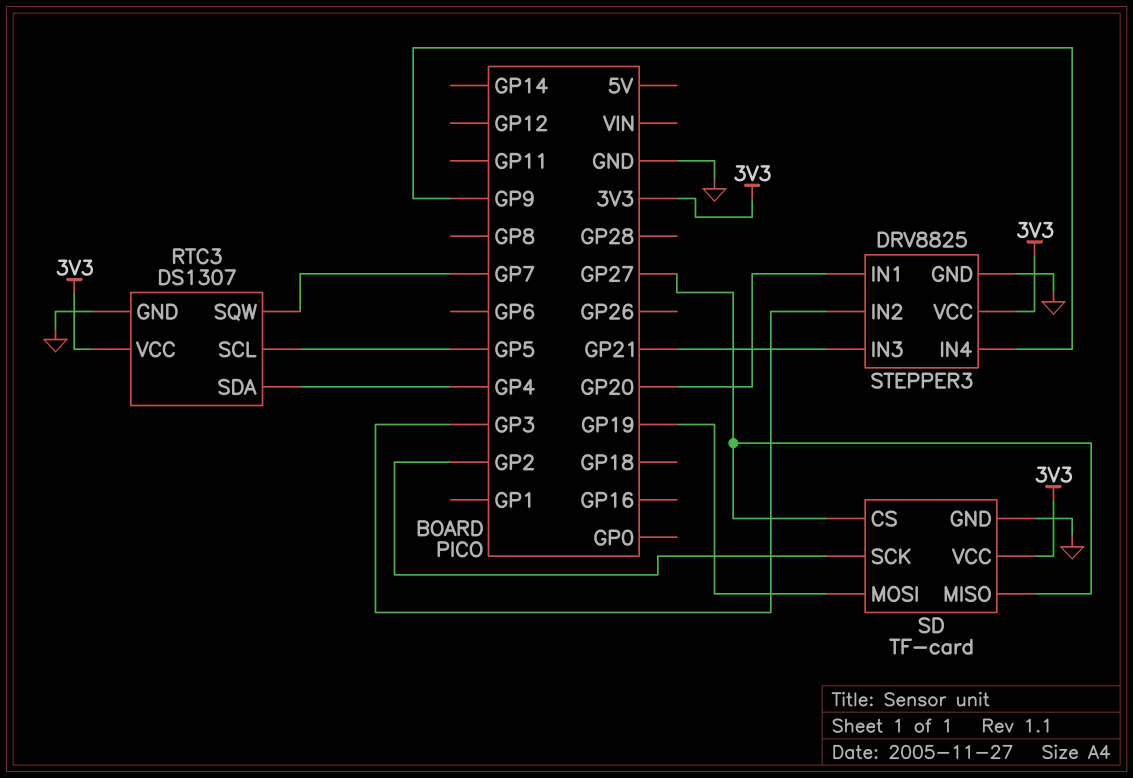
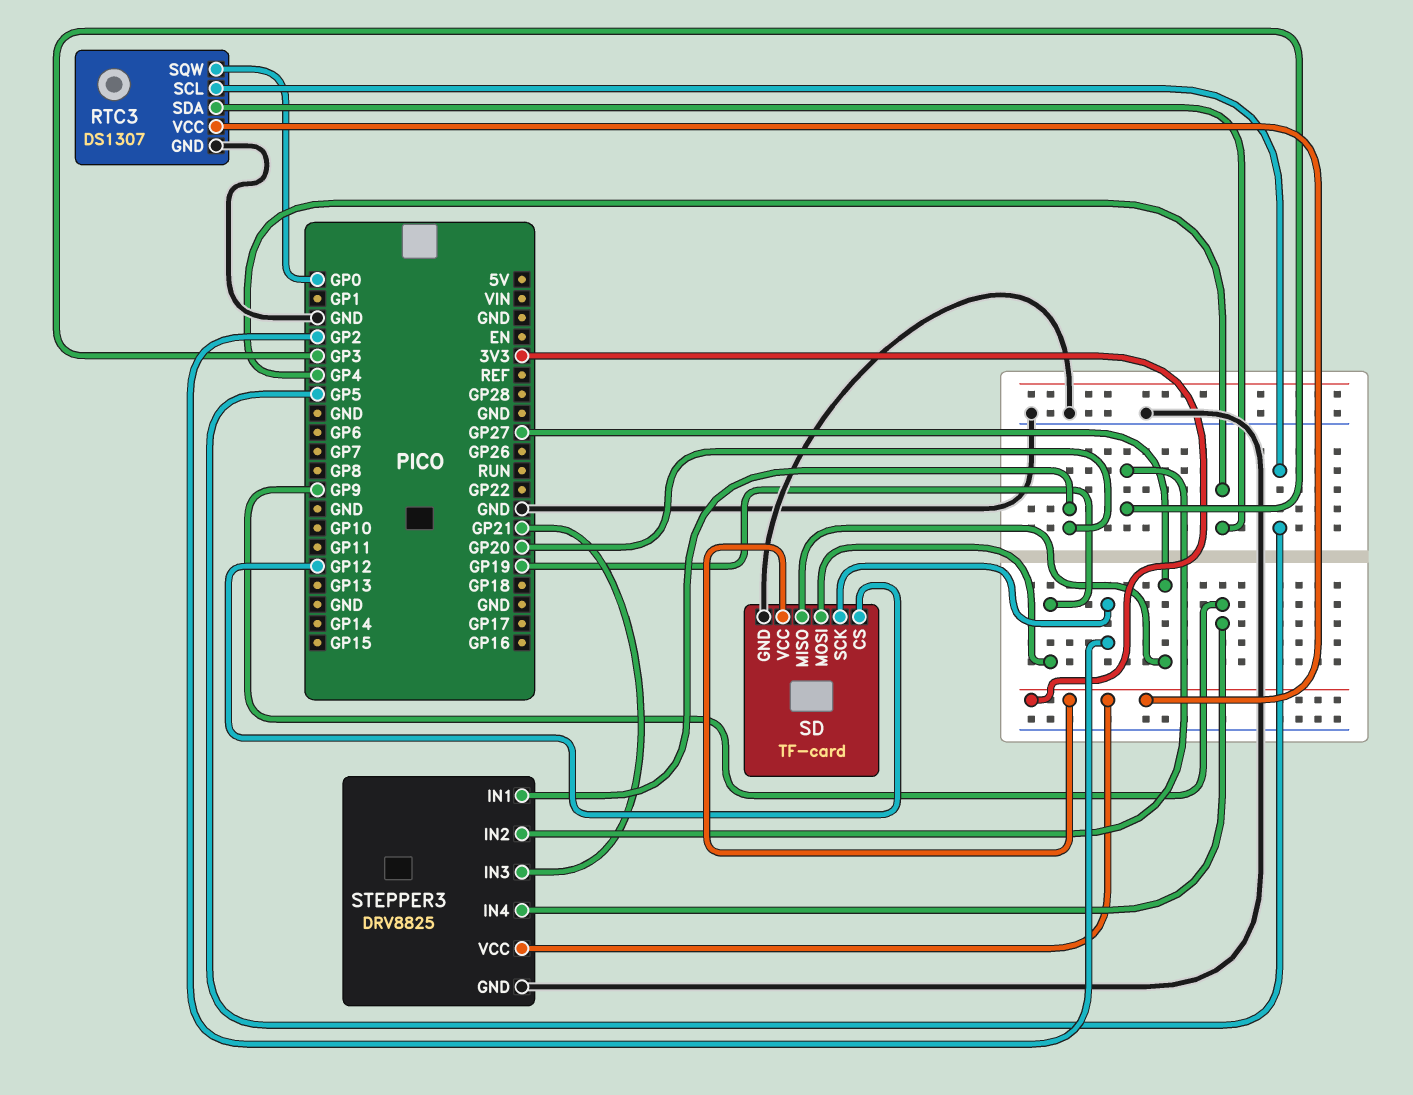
RTC3 pin SQW: GP7 -> GP0
SD pin CS: GP27 -> GP12

